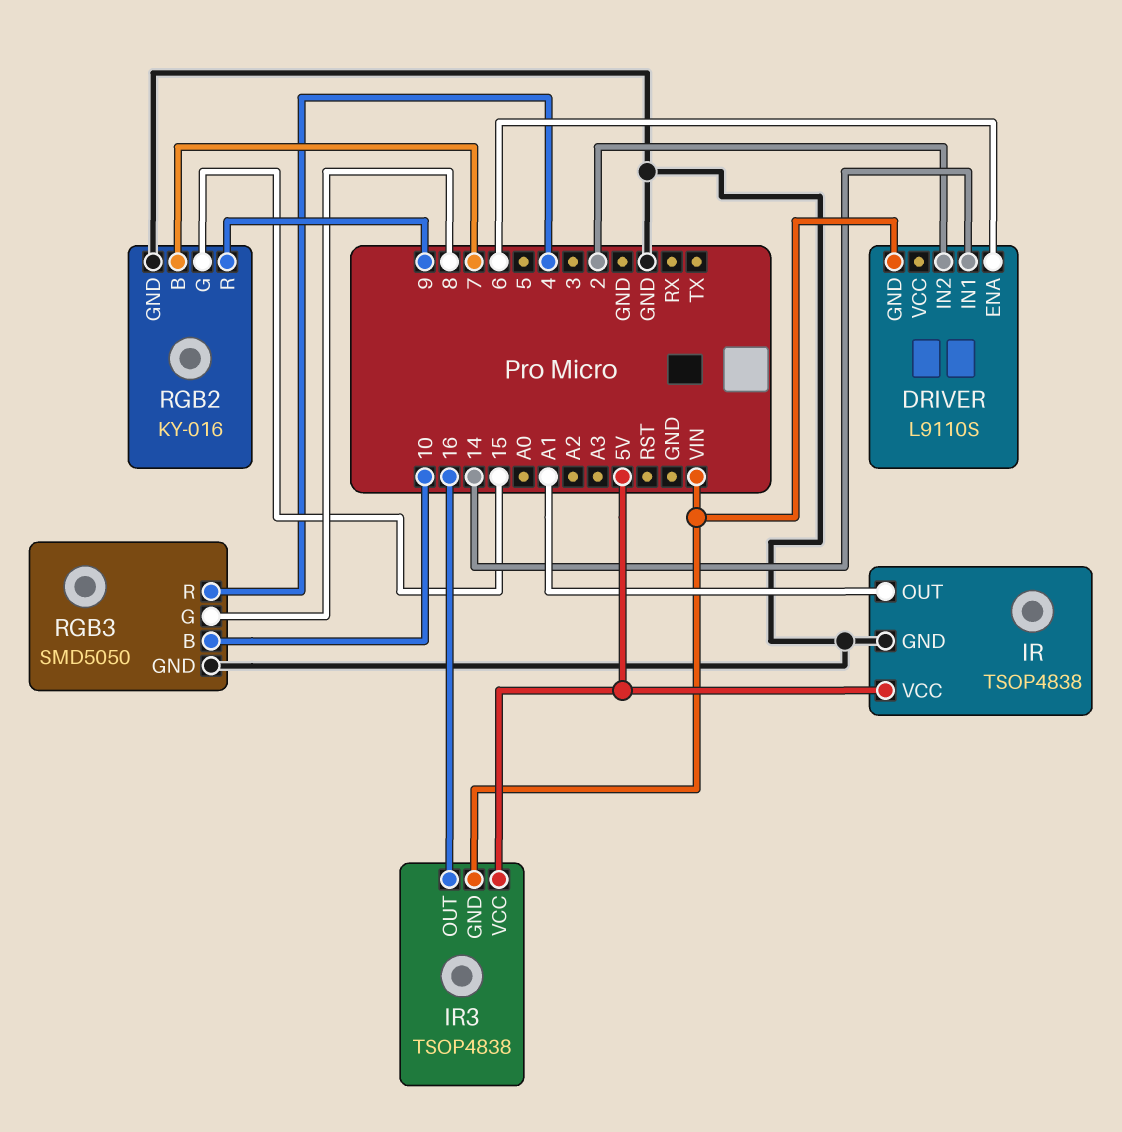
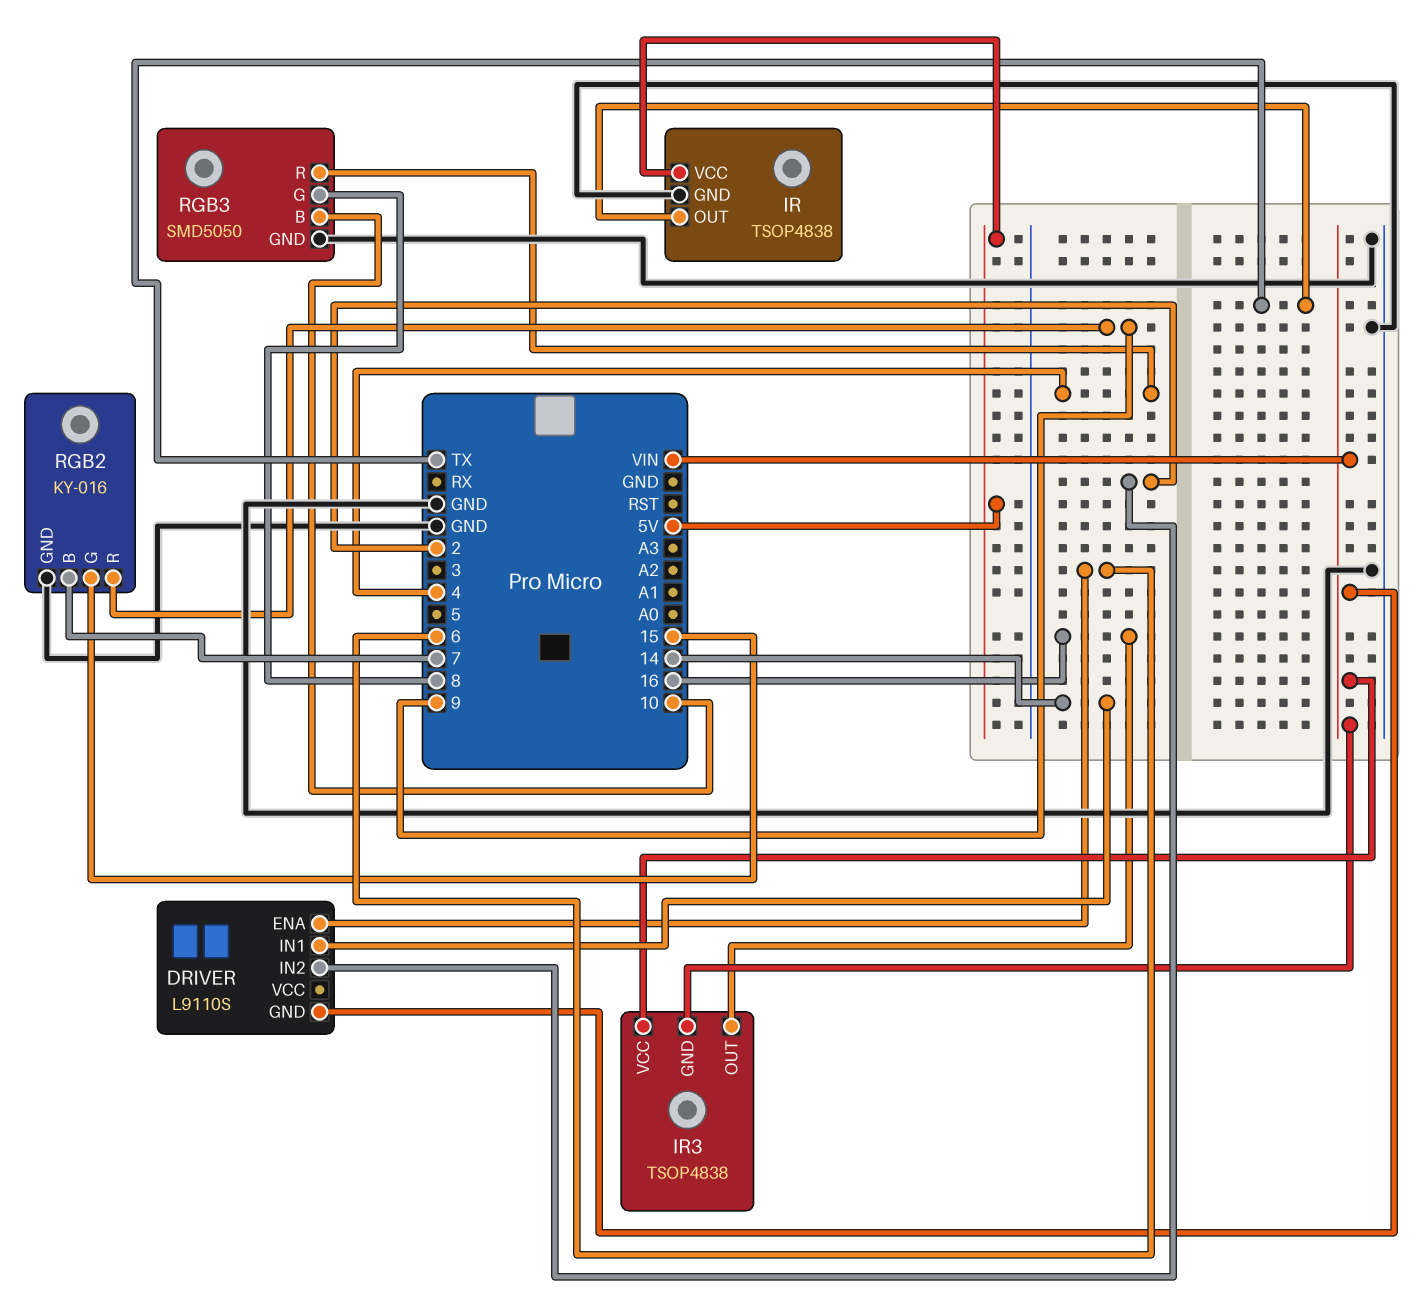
IR pin OUT: A1 -> TX
IR3 pin VCC: 5V -> VIN

